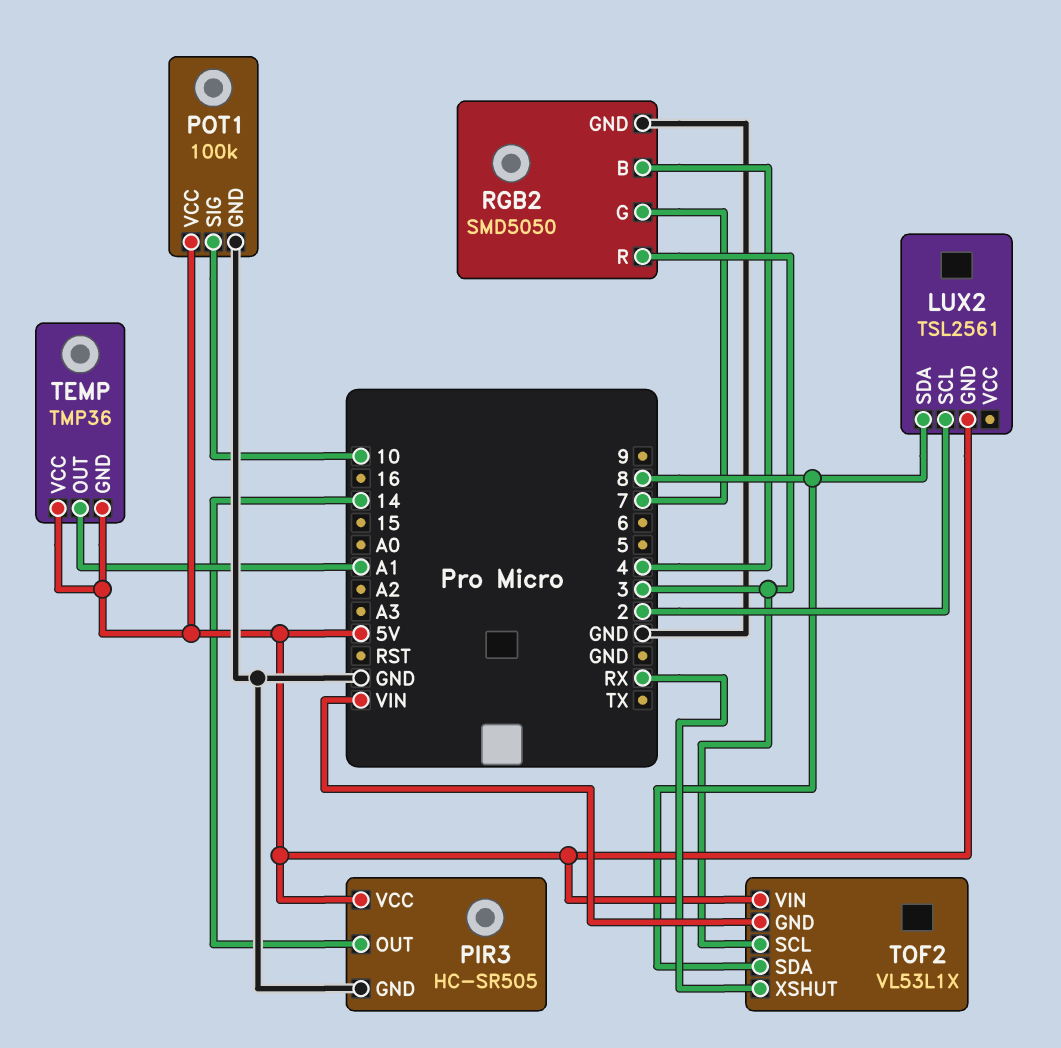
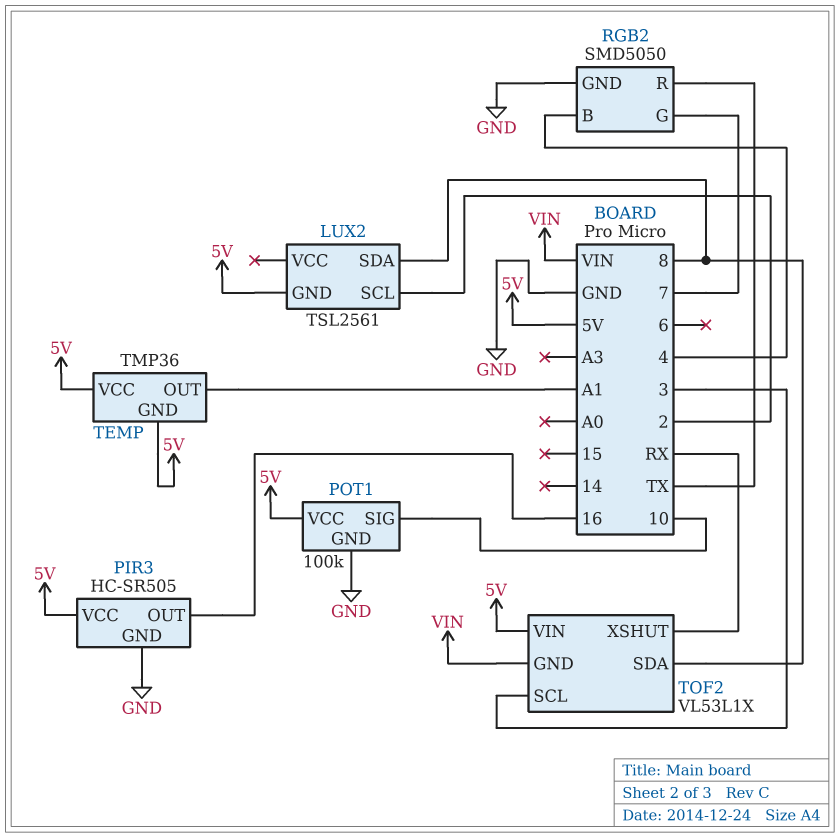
PIR3 pin OUT: 14 -> 16
RGB2 pin R: 3 -> TX

